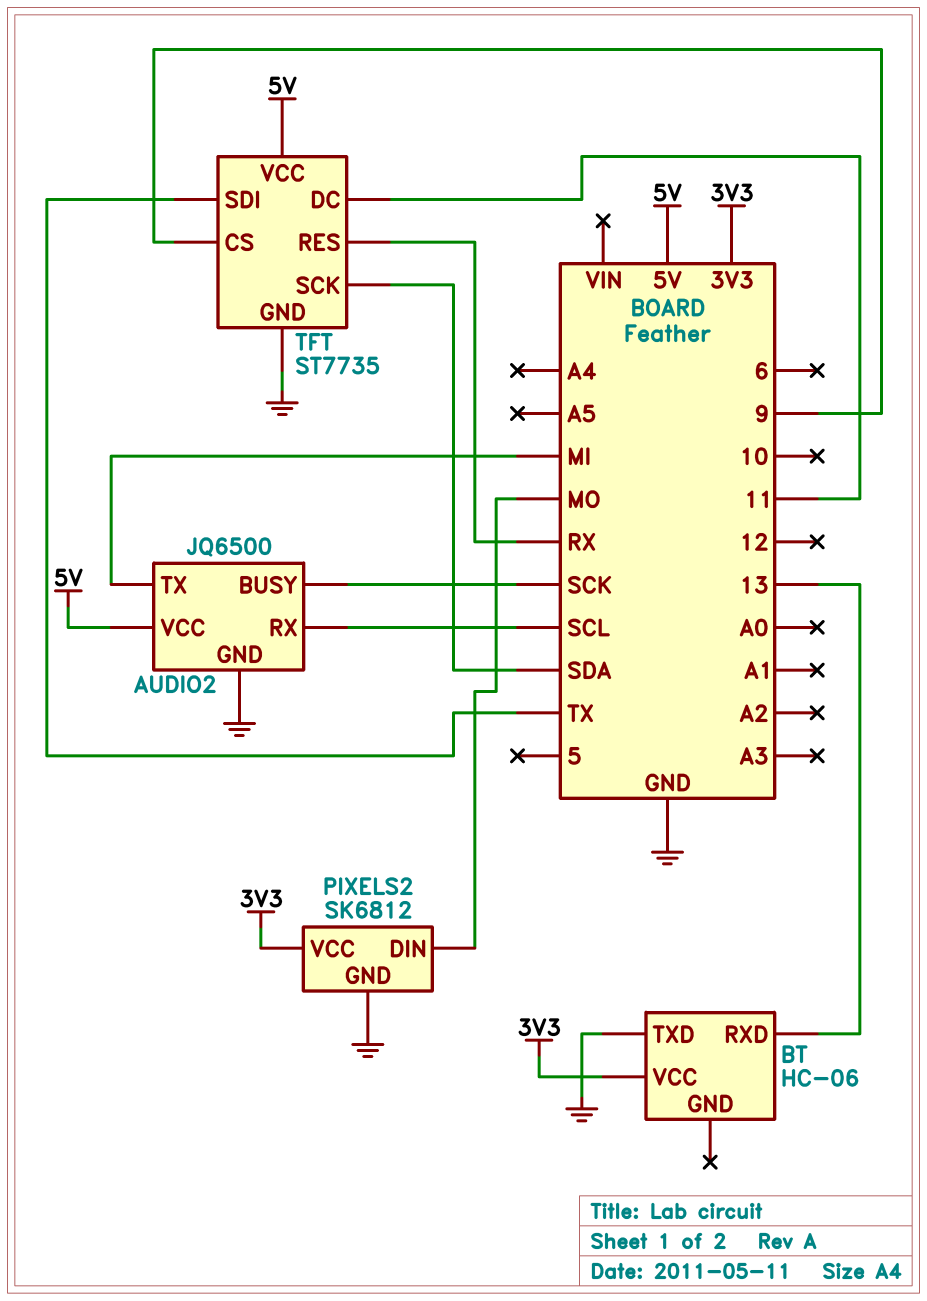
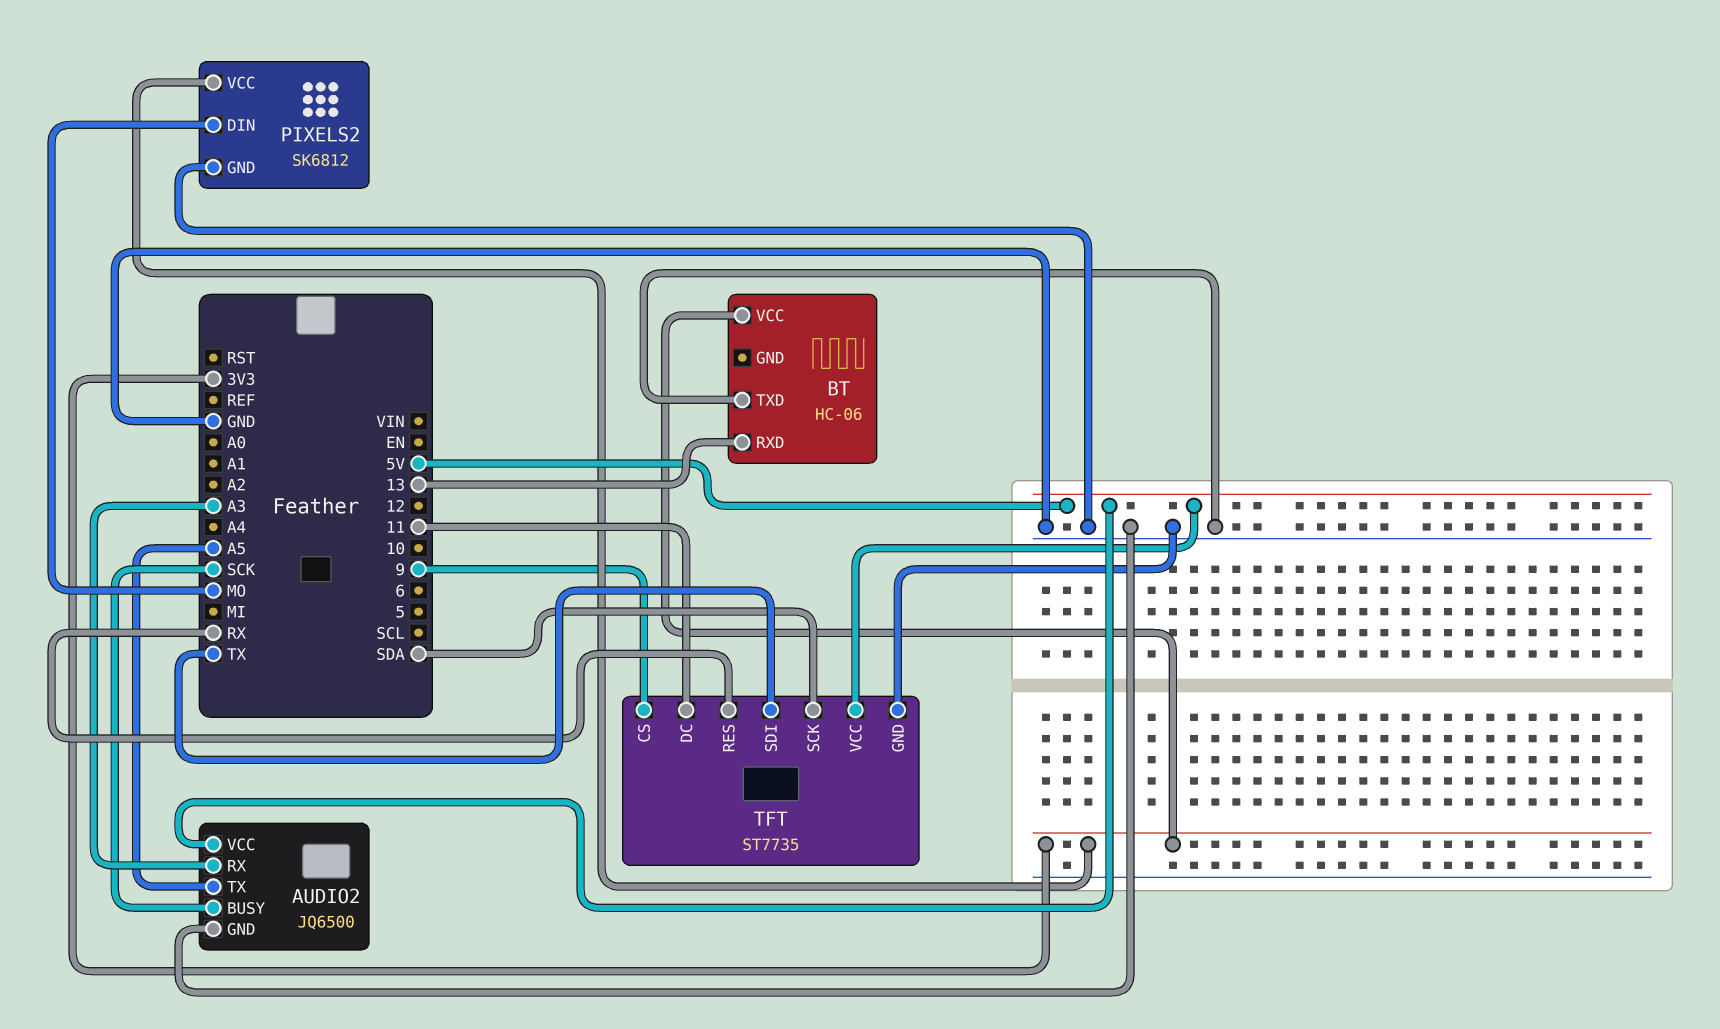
AUDIO2 pin RX: SCL -> A3
AUDIO2 pin TX: MI -> A5

